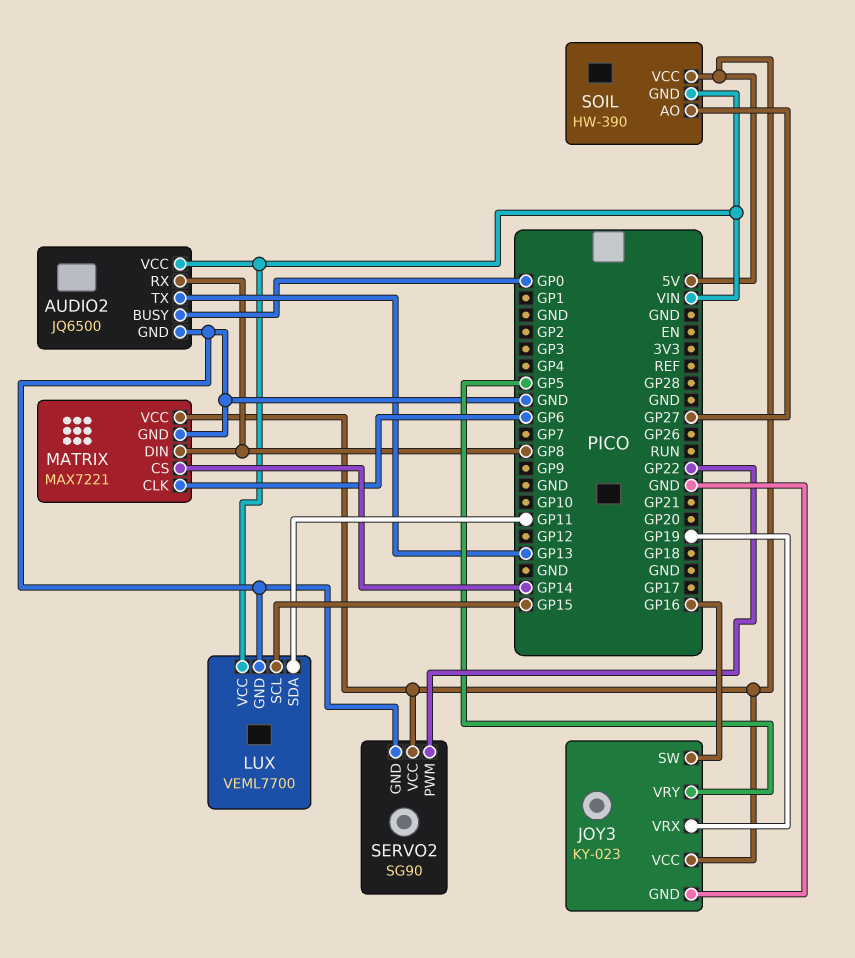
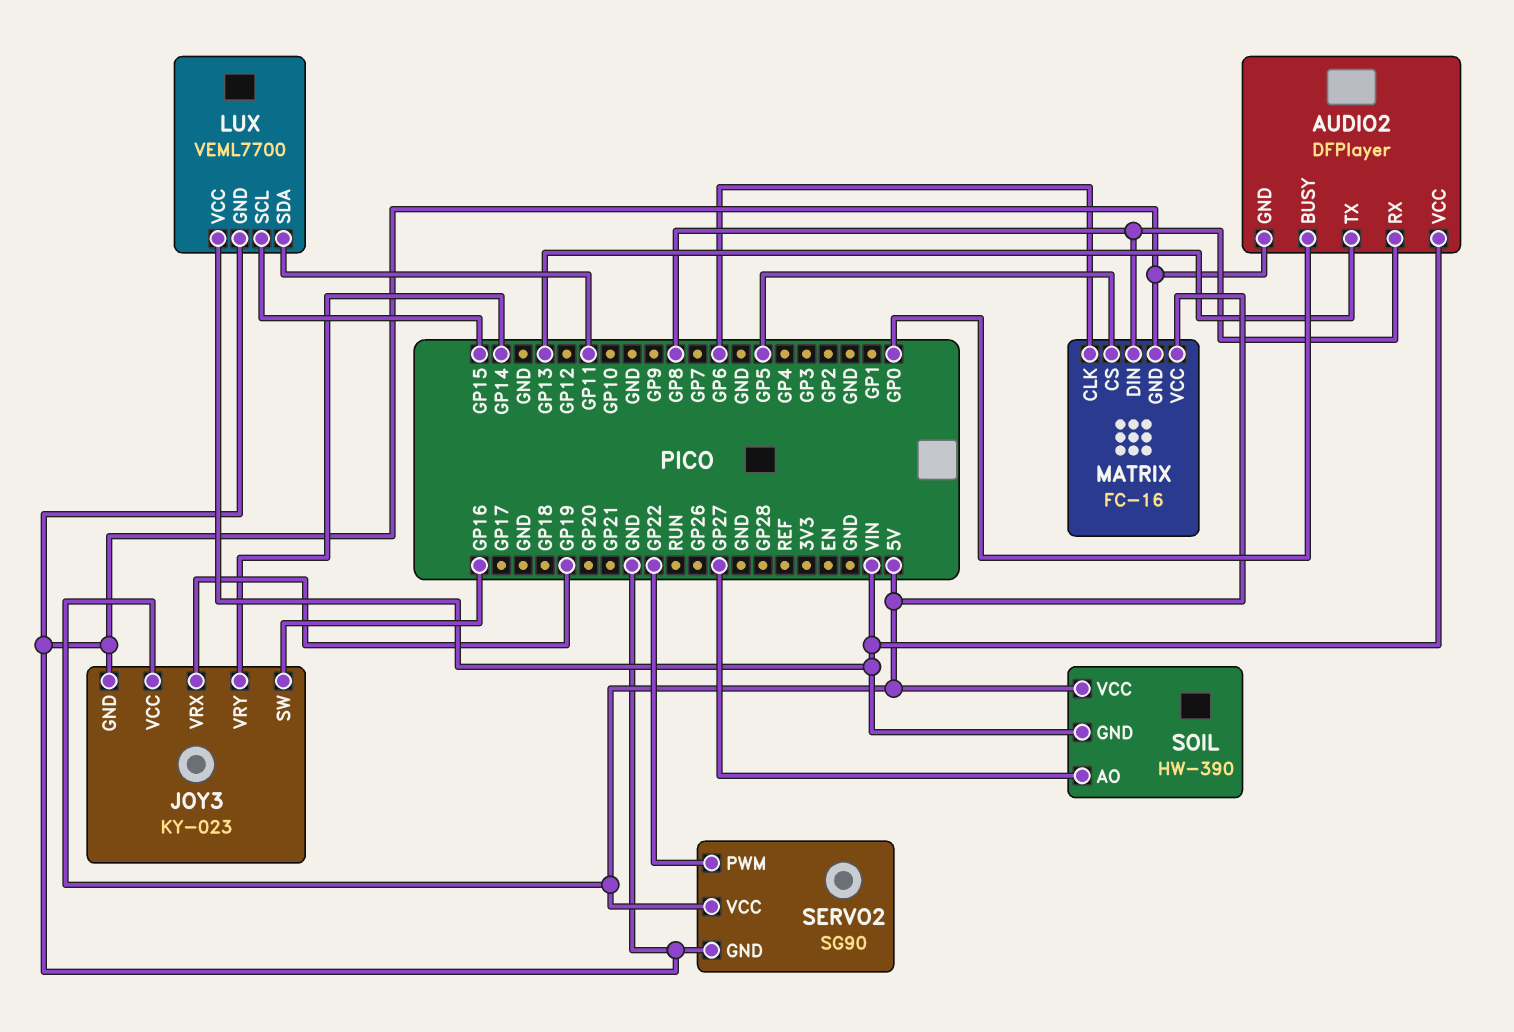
AUDIO2: JQ6500 -> DFPlayer
JOY3 pin VRY: GP5 -> GP14
MATRIX: MAX7221 -> FC-16
MATRIX pin CS: GP14 -> GP5

